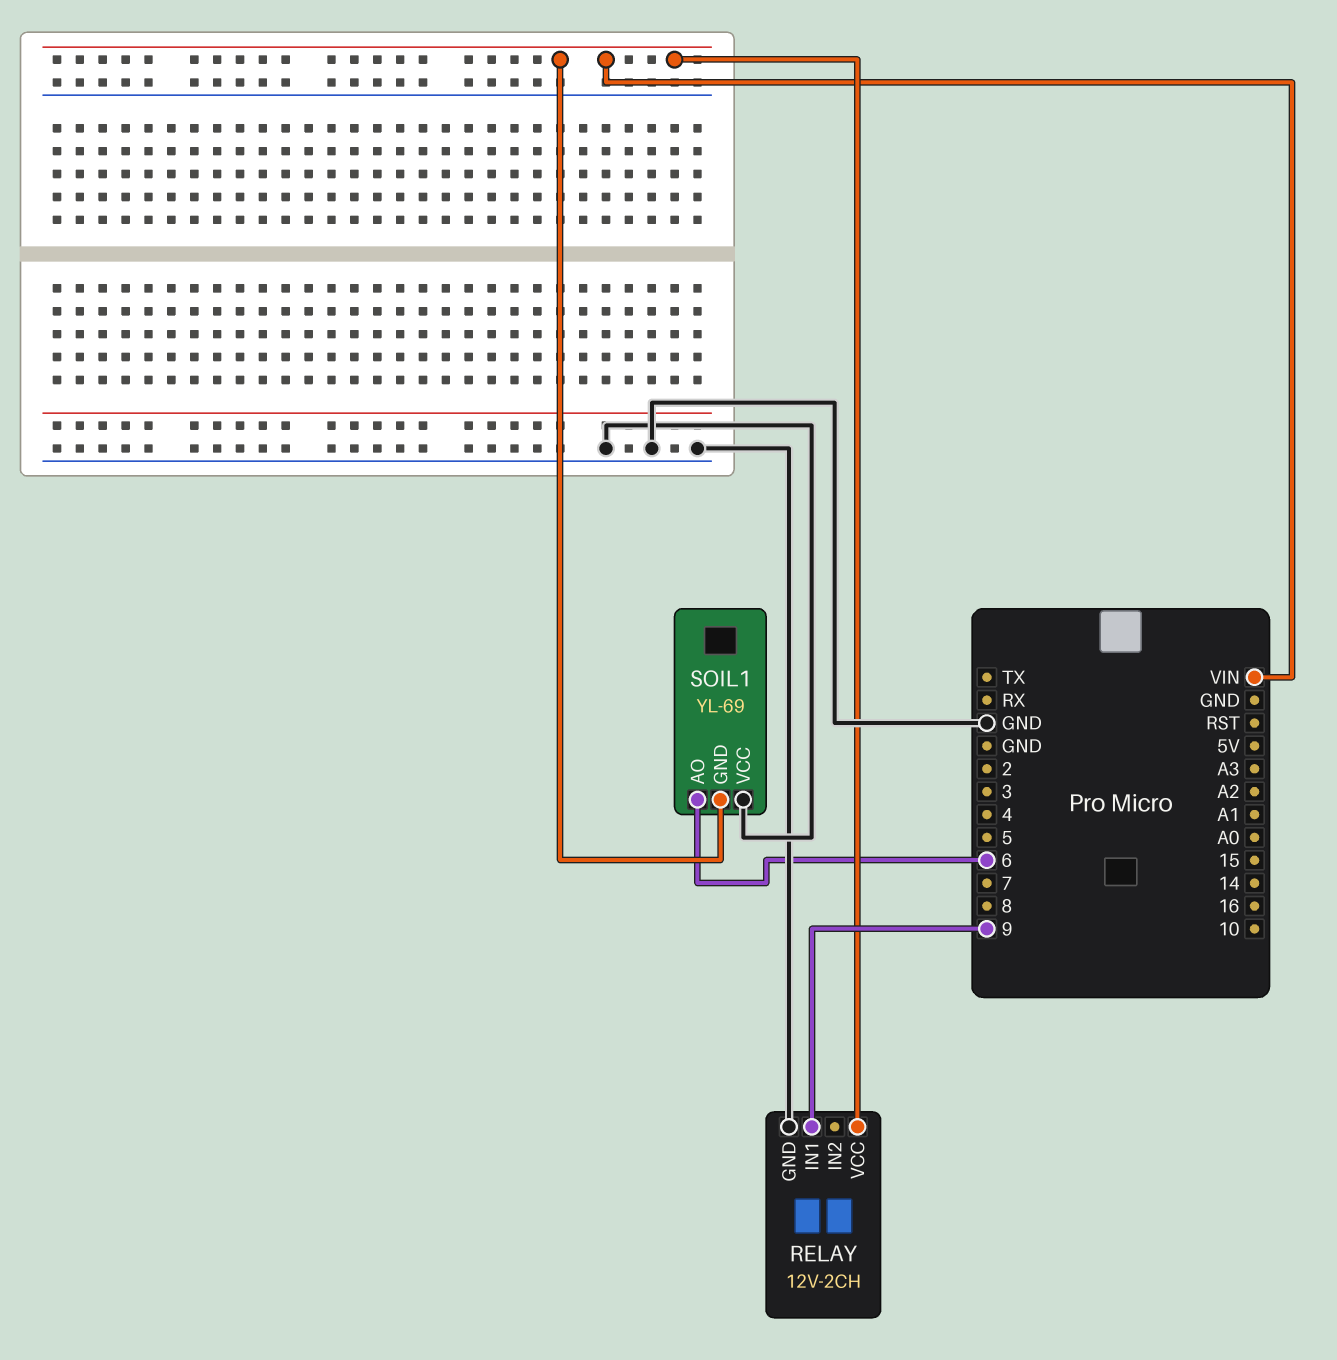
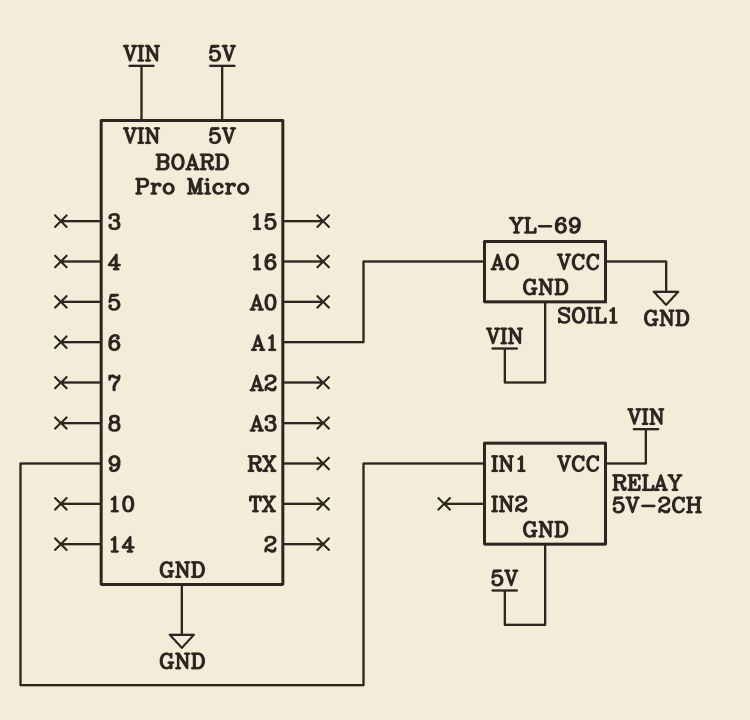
RELAY: 12V-2CH -> 5V-2CH
RELAY pin GND: GND -> 5V
SOIL1 pin AO: 6 -> A1

